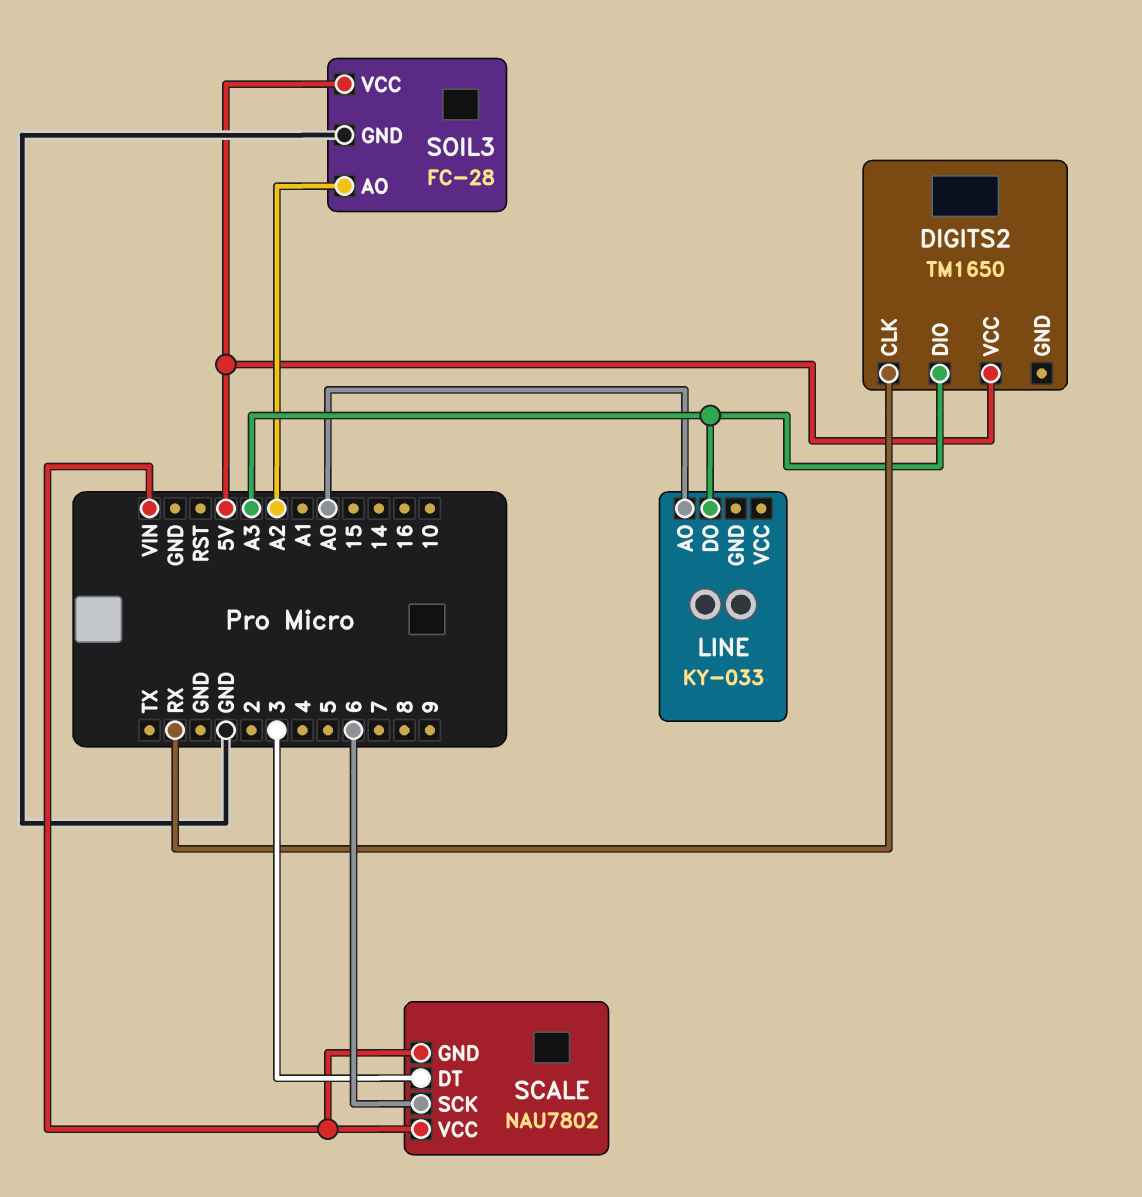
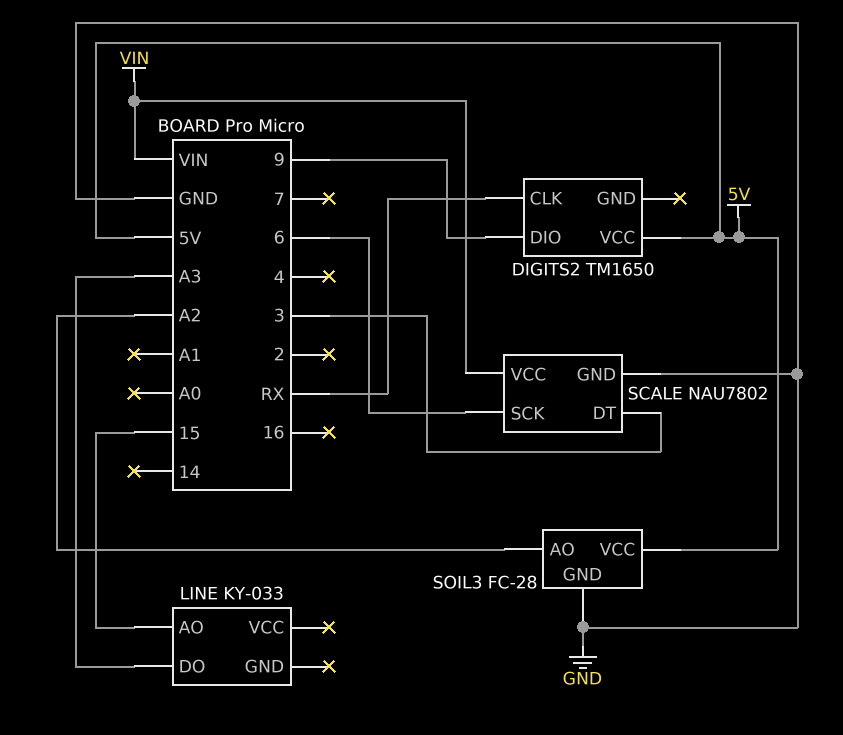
DIGITS2 pin DIO: A3 -> 9
LINE pin AO: A0 -> 15
SCALE pin GND: VIN -> GND

